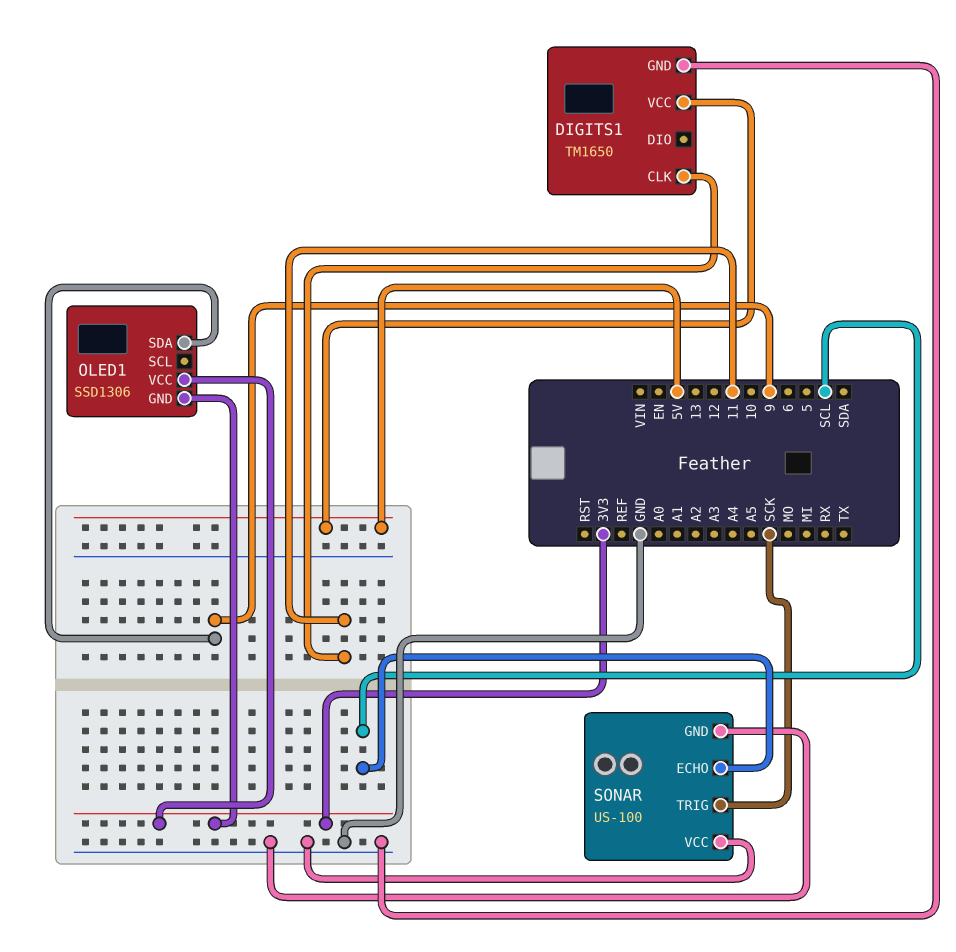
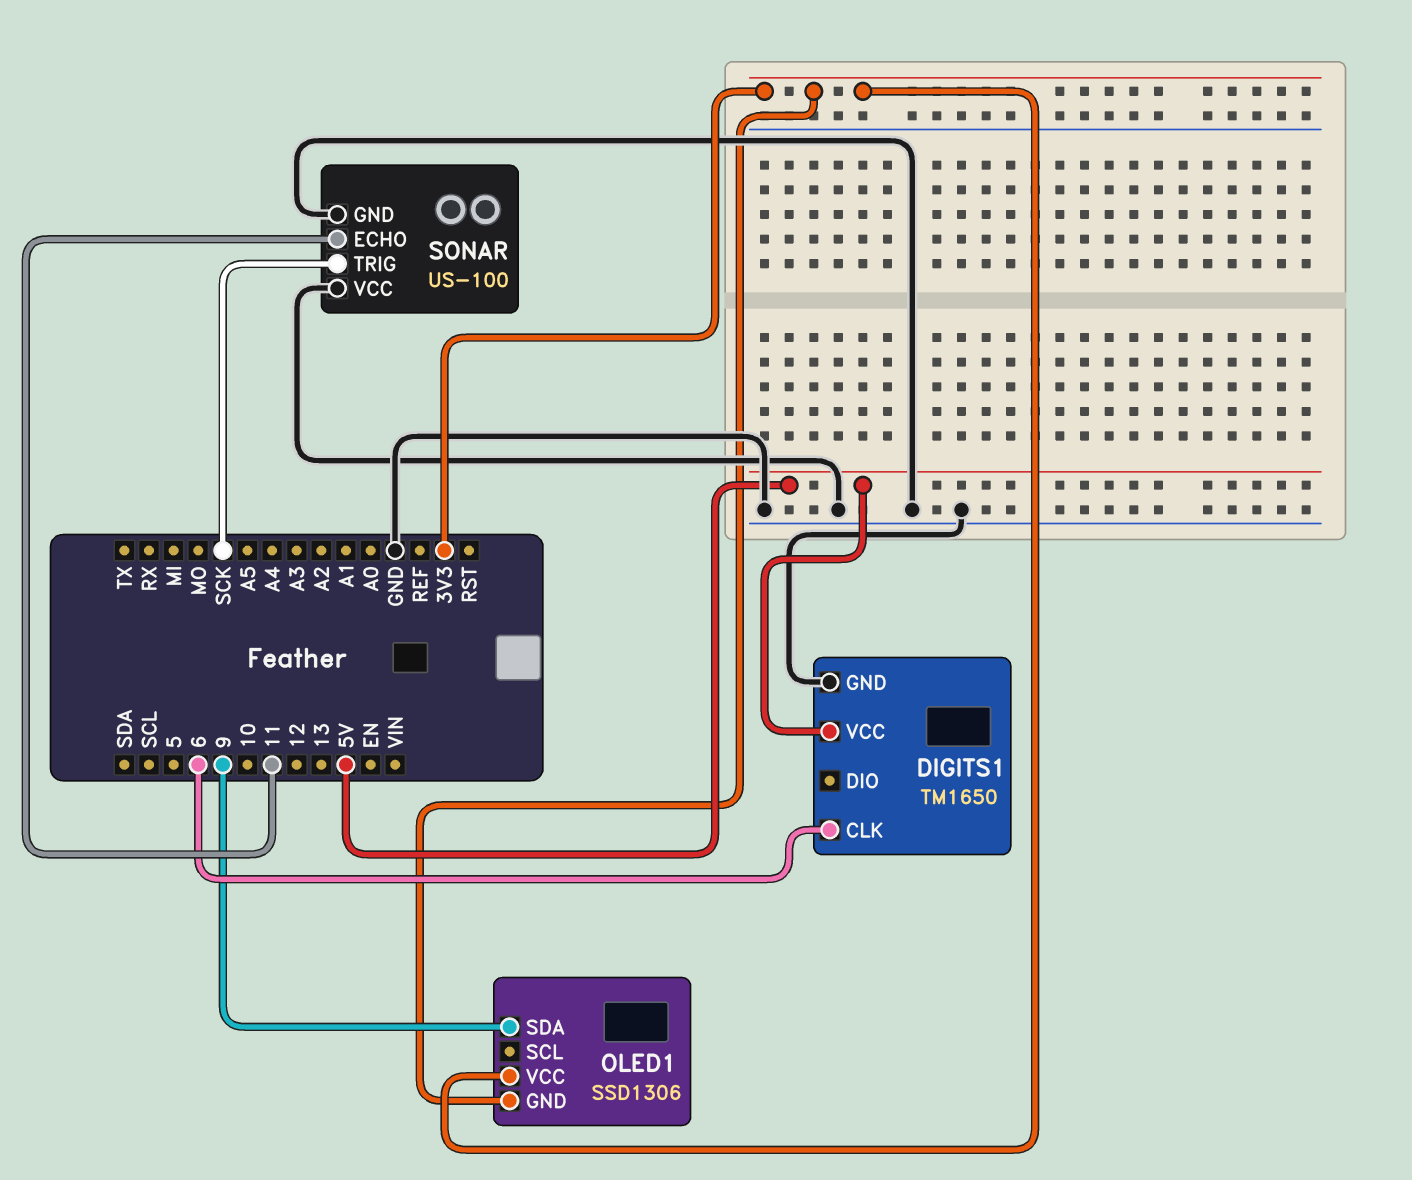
DIGITS1 pin CLK: 11 -> 6
SONAR pin ECHO: SCL -> 11

